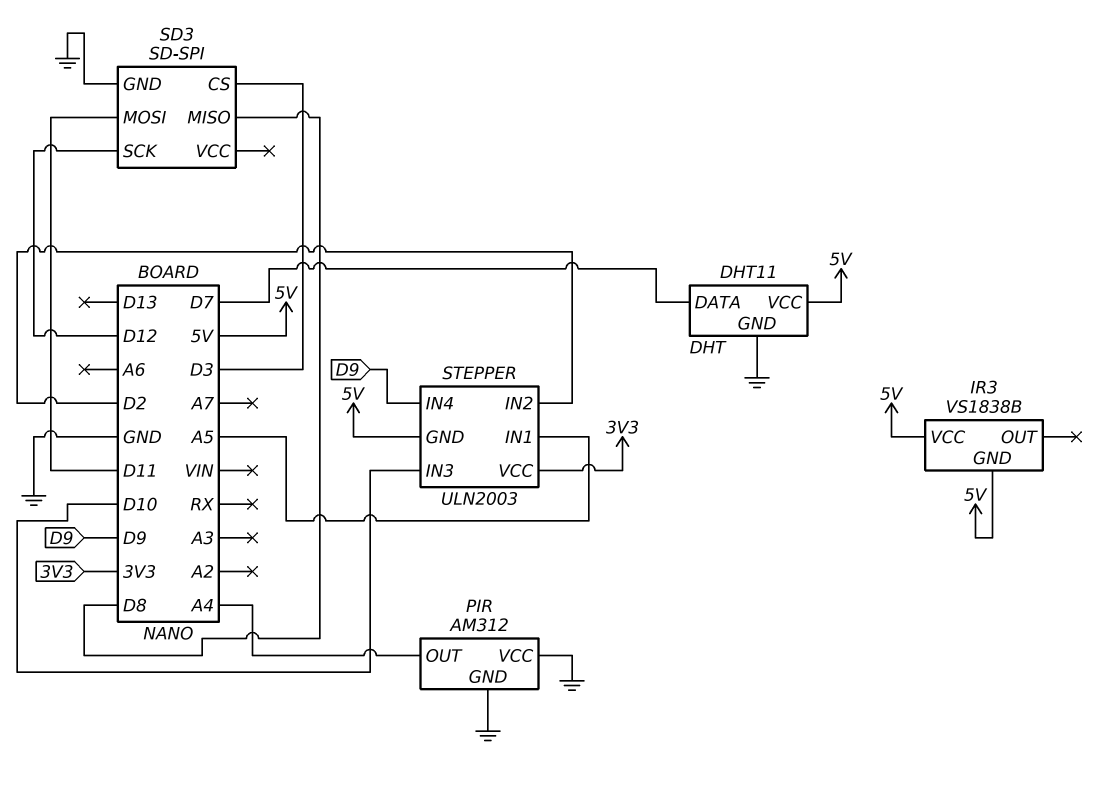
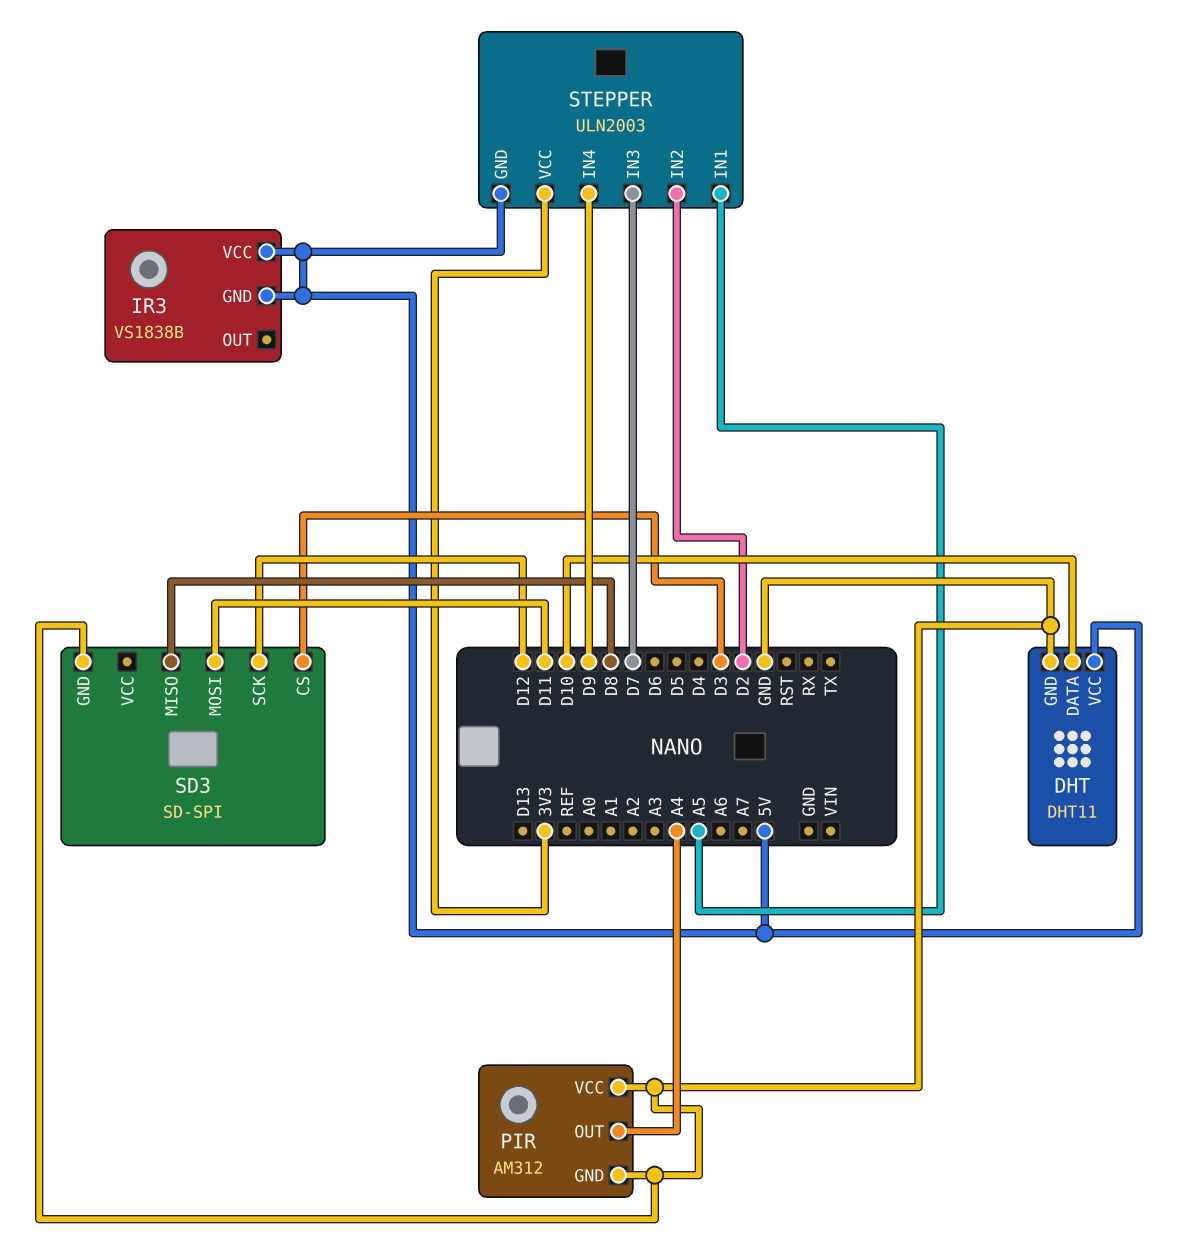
DHT pin DATA: D7 -> D10
STEPPER pin IN3: D10 -> D7

